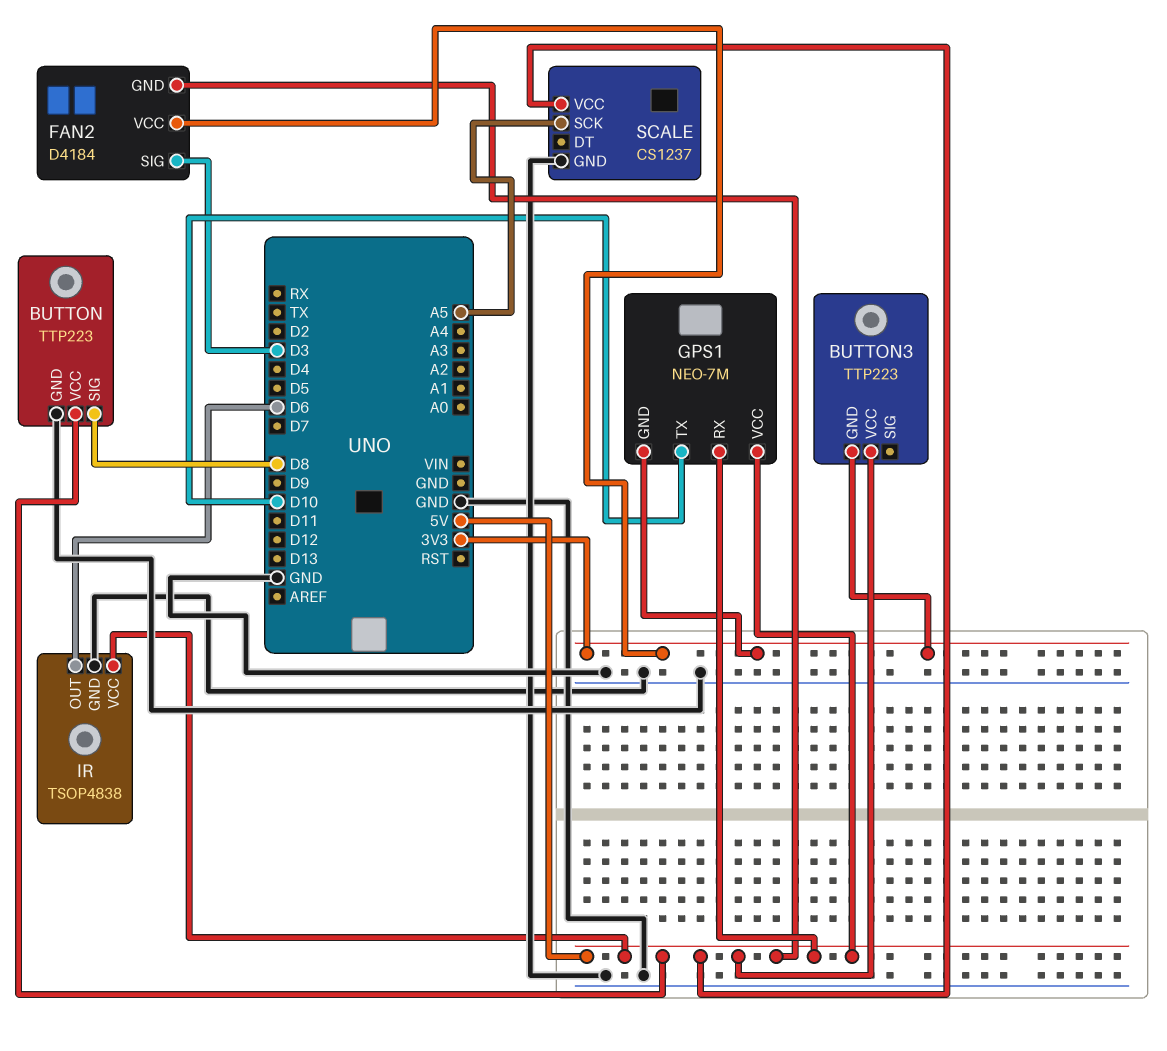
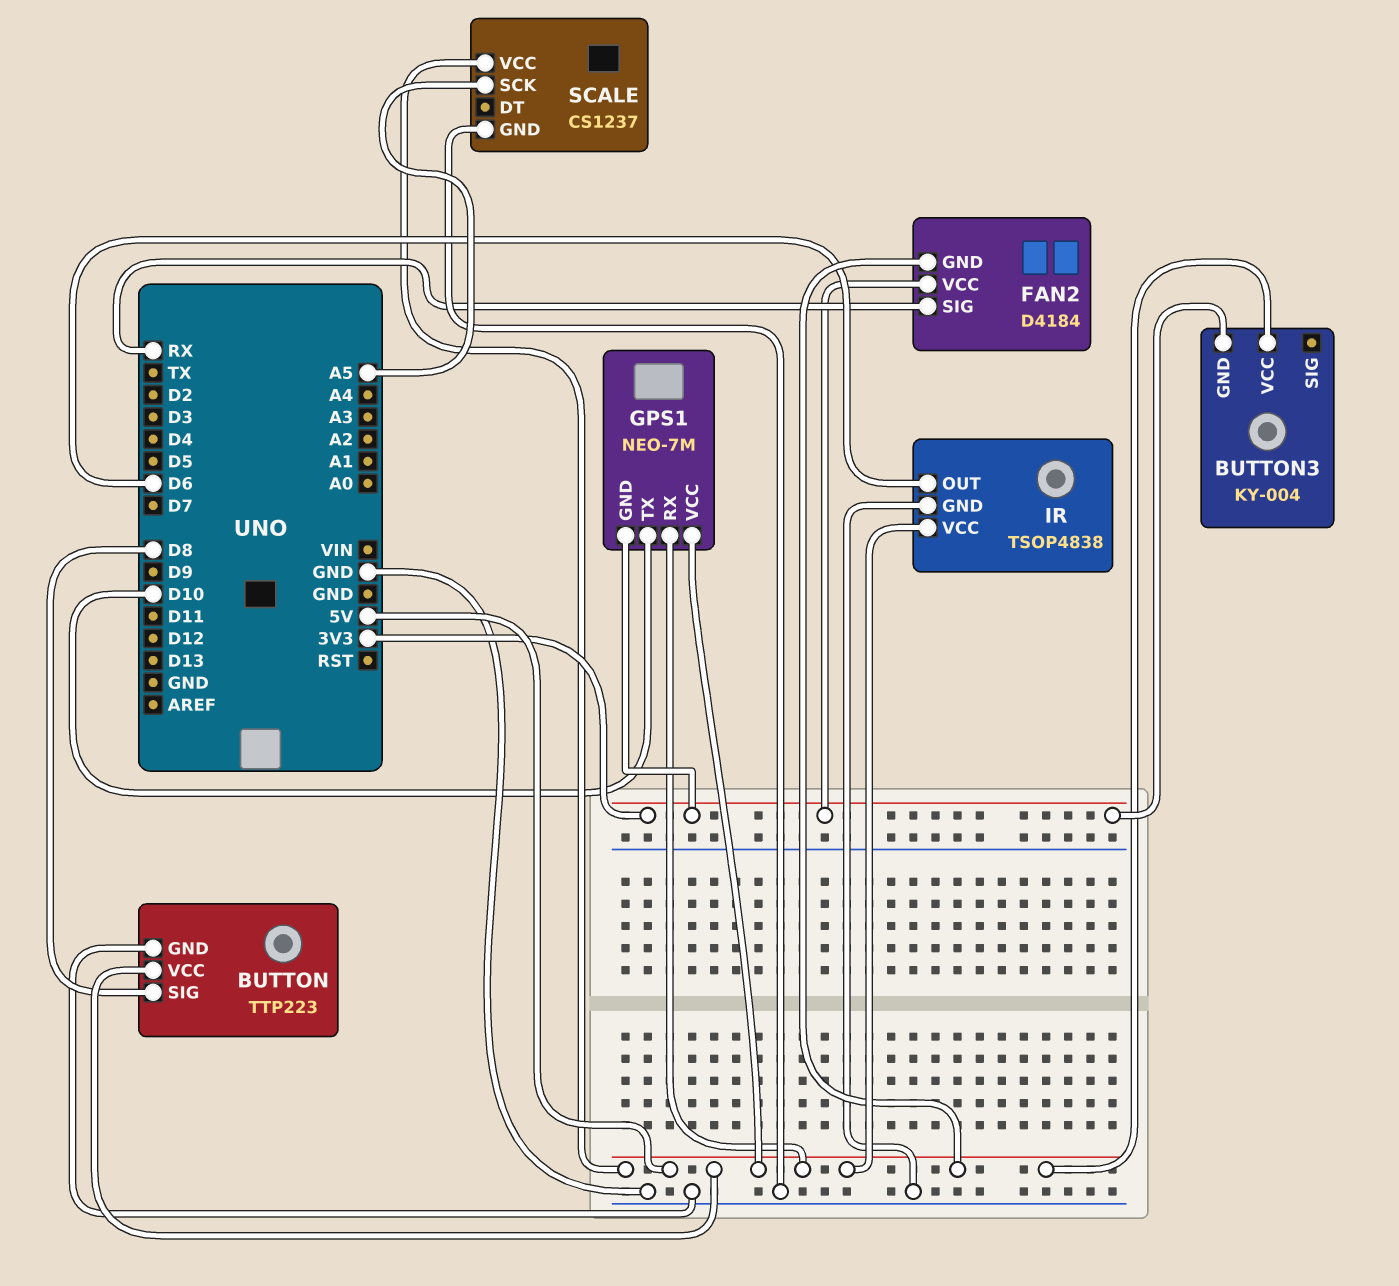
BUTTON3: TTP223 -> KY-004
FAN2 pin SIG: D3 -> RX

